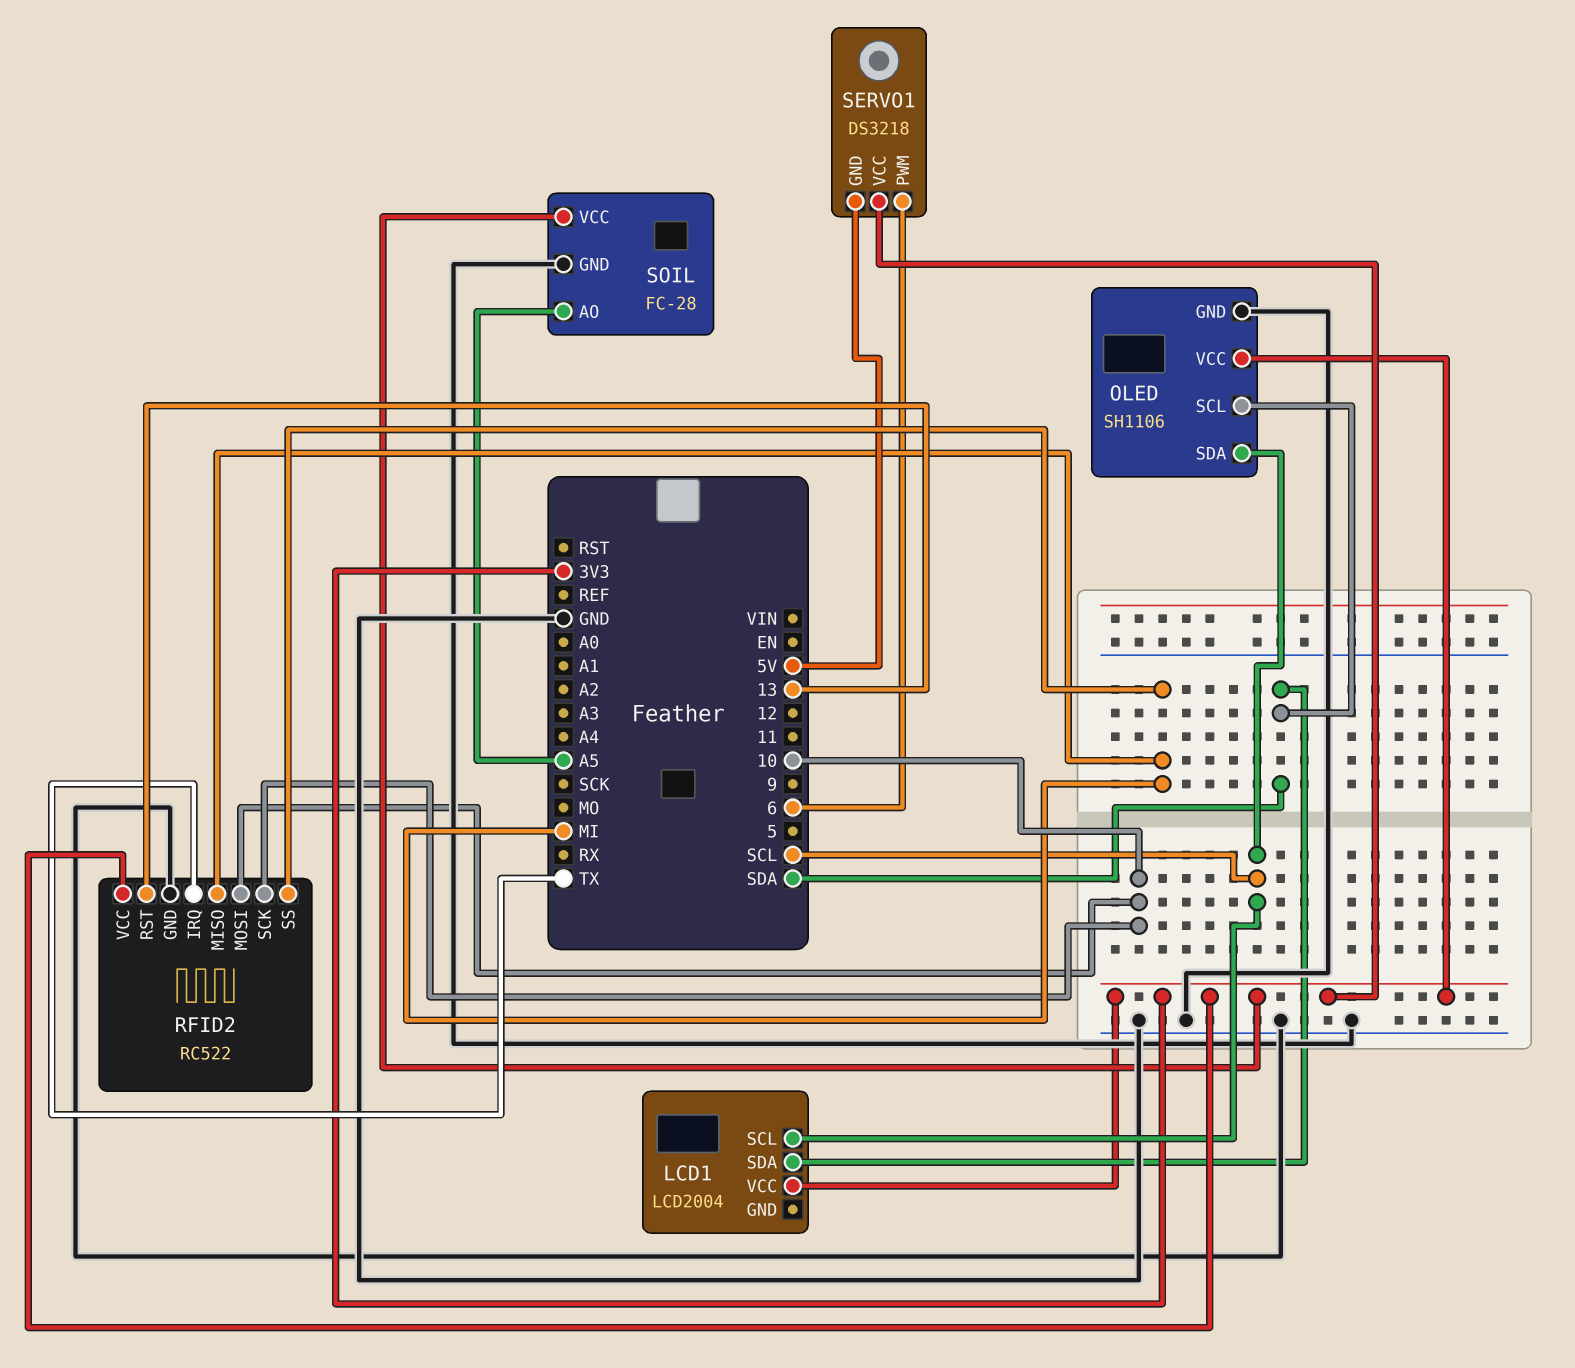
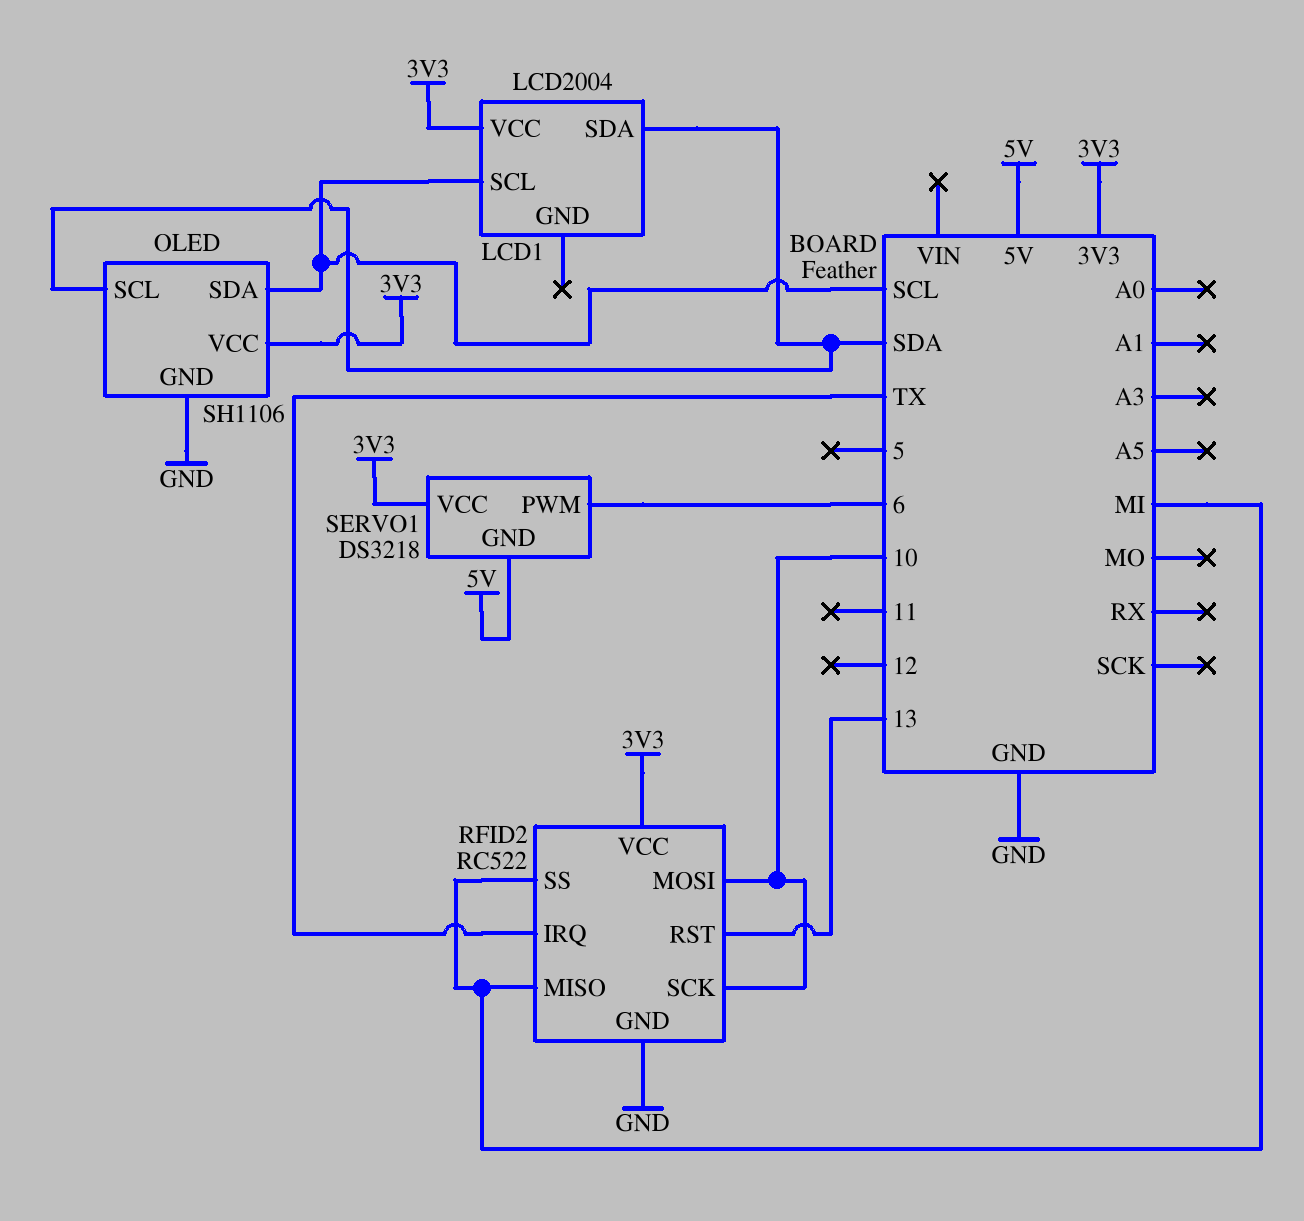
SOIL: FC-28 -> none
SOIL pin AO: A5 -> none
SOIL pin GND: GND -> none
SOIL pin VCC: 3V3 -> none

